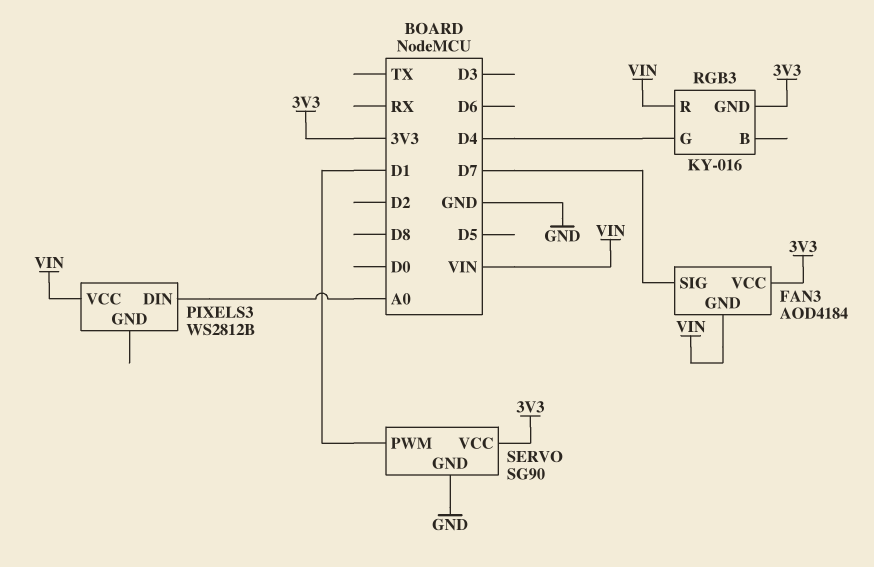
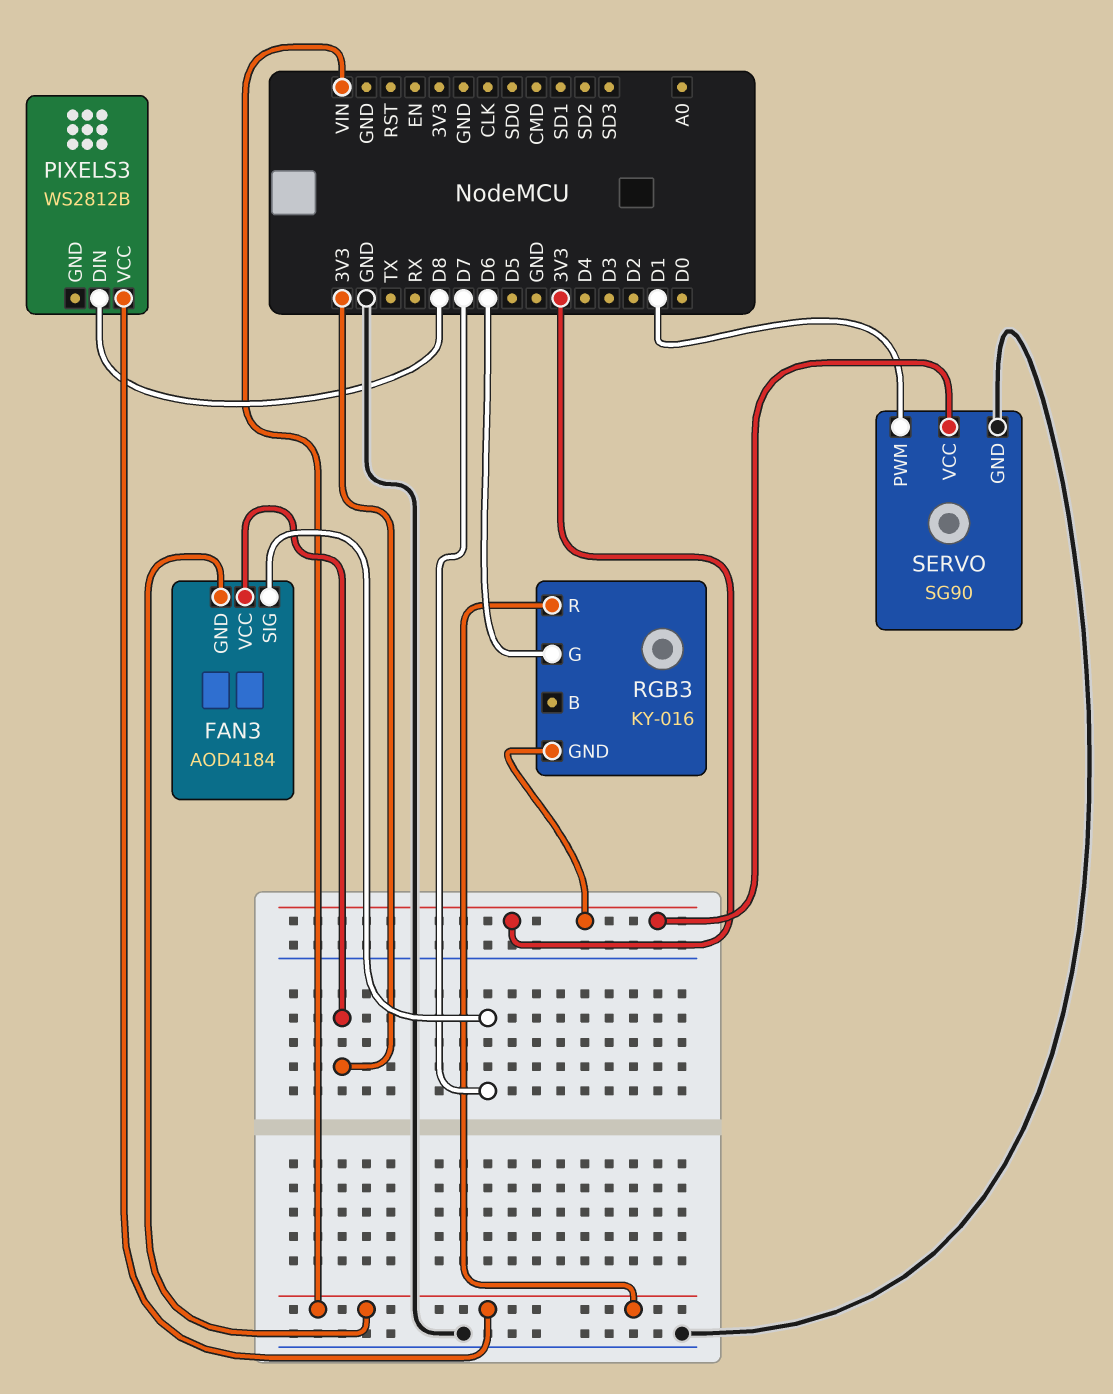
PIXELS3 pin DIN: A0 -> D8
RGB3 pin G: D4 -> D6

